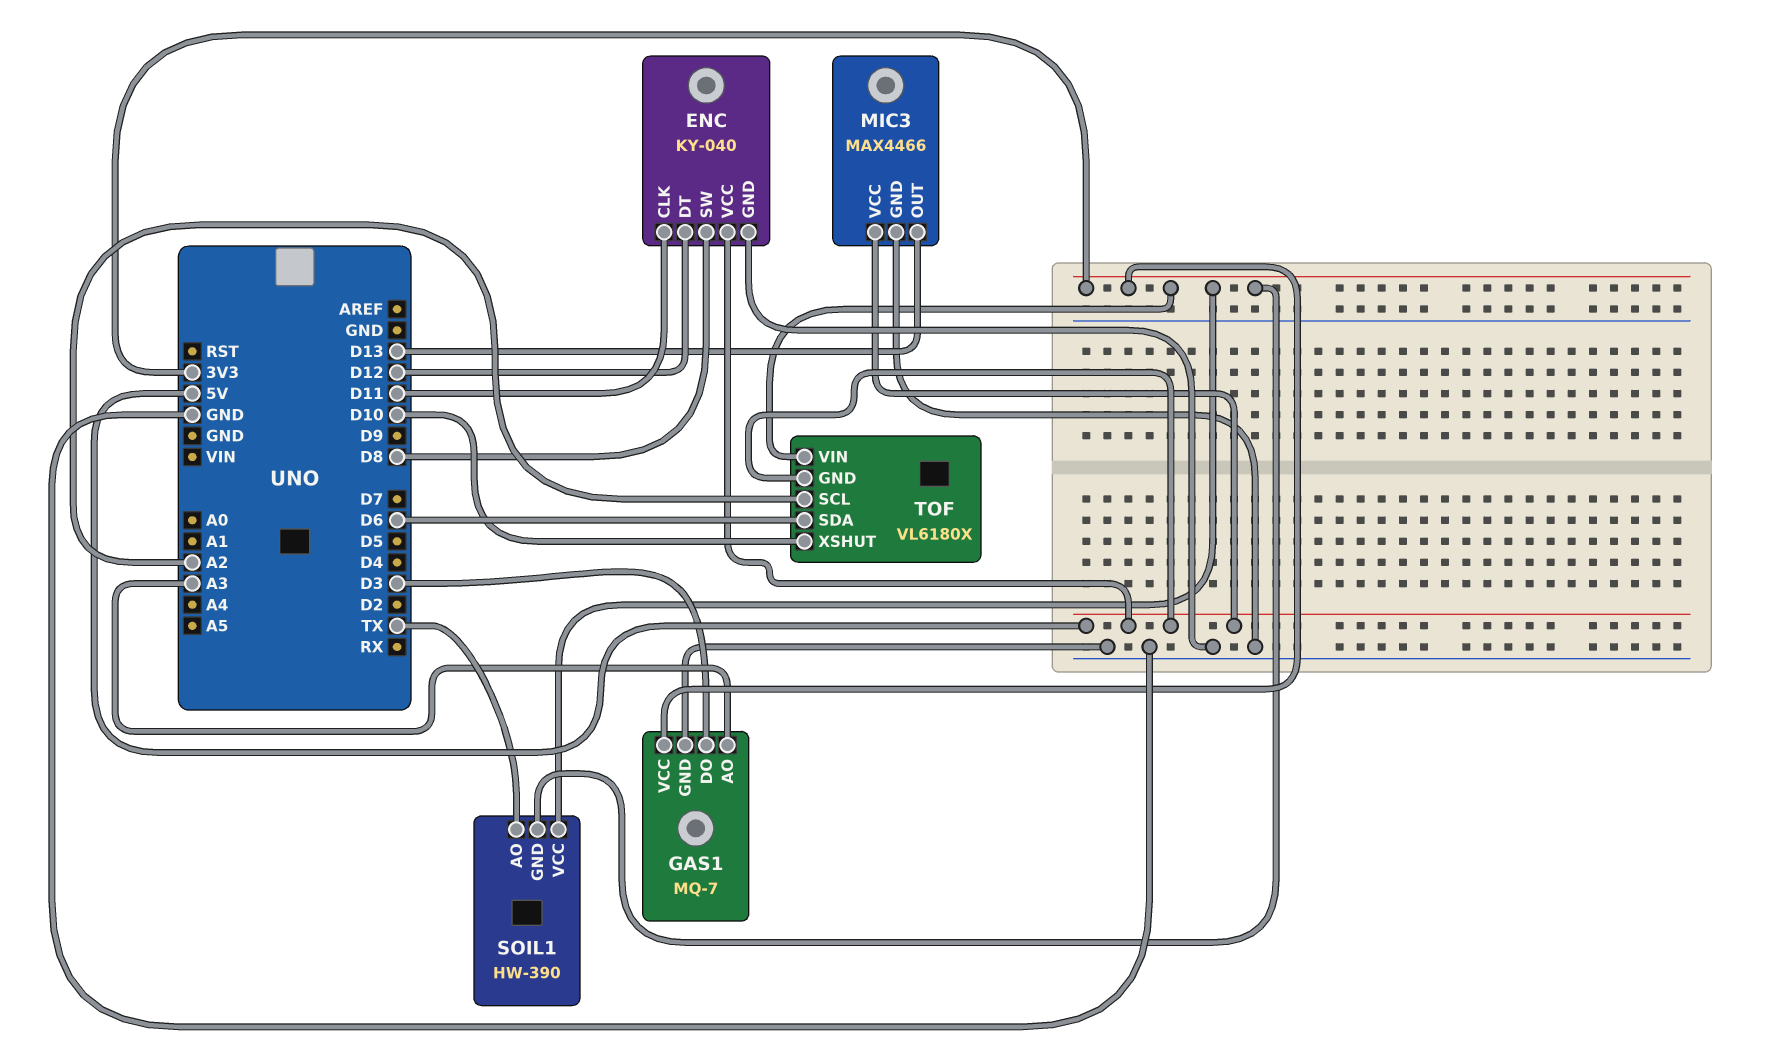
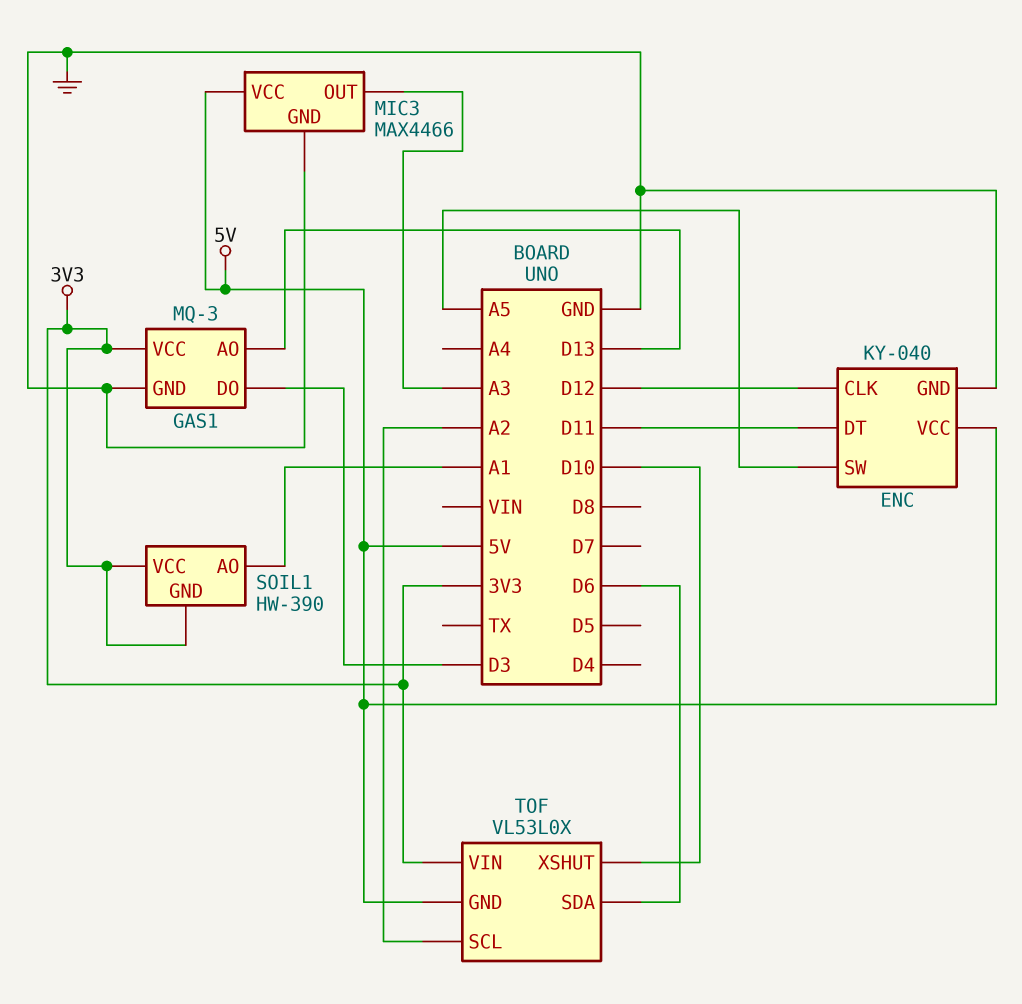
ENC pin CLK: D11 -> D12
ENC pin DT: D12 -> D11
ENC pin SW: D8 -> A5
GAS1: MQ-7 -> MQ-3
GAS1 pin AO: A3 -> D13
MIC3 pin OUT: D13 -> A3
SOIL1 pin AO: TX -> A1
TOF: VL6180X -> VL53L0X

